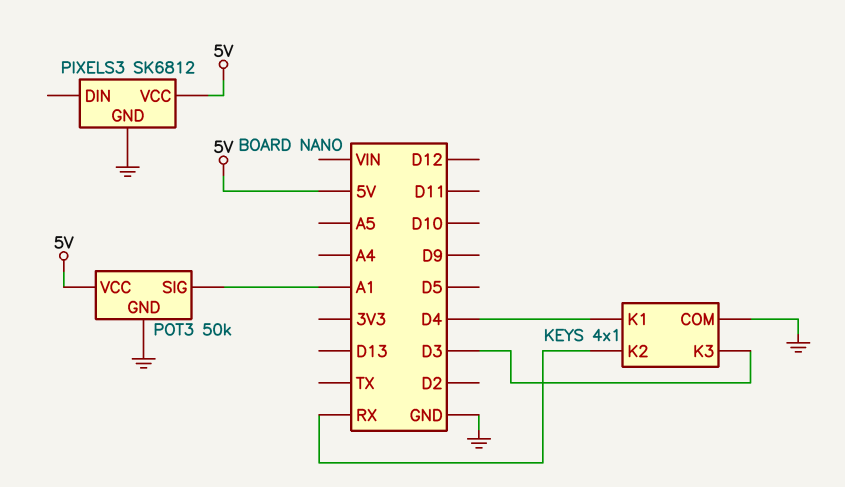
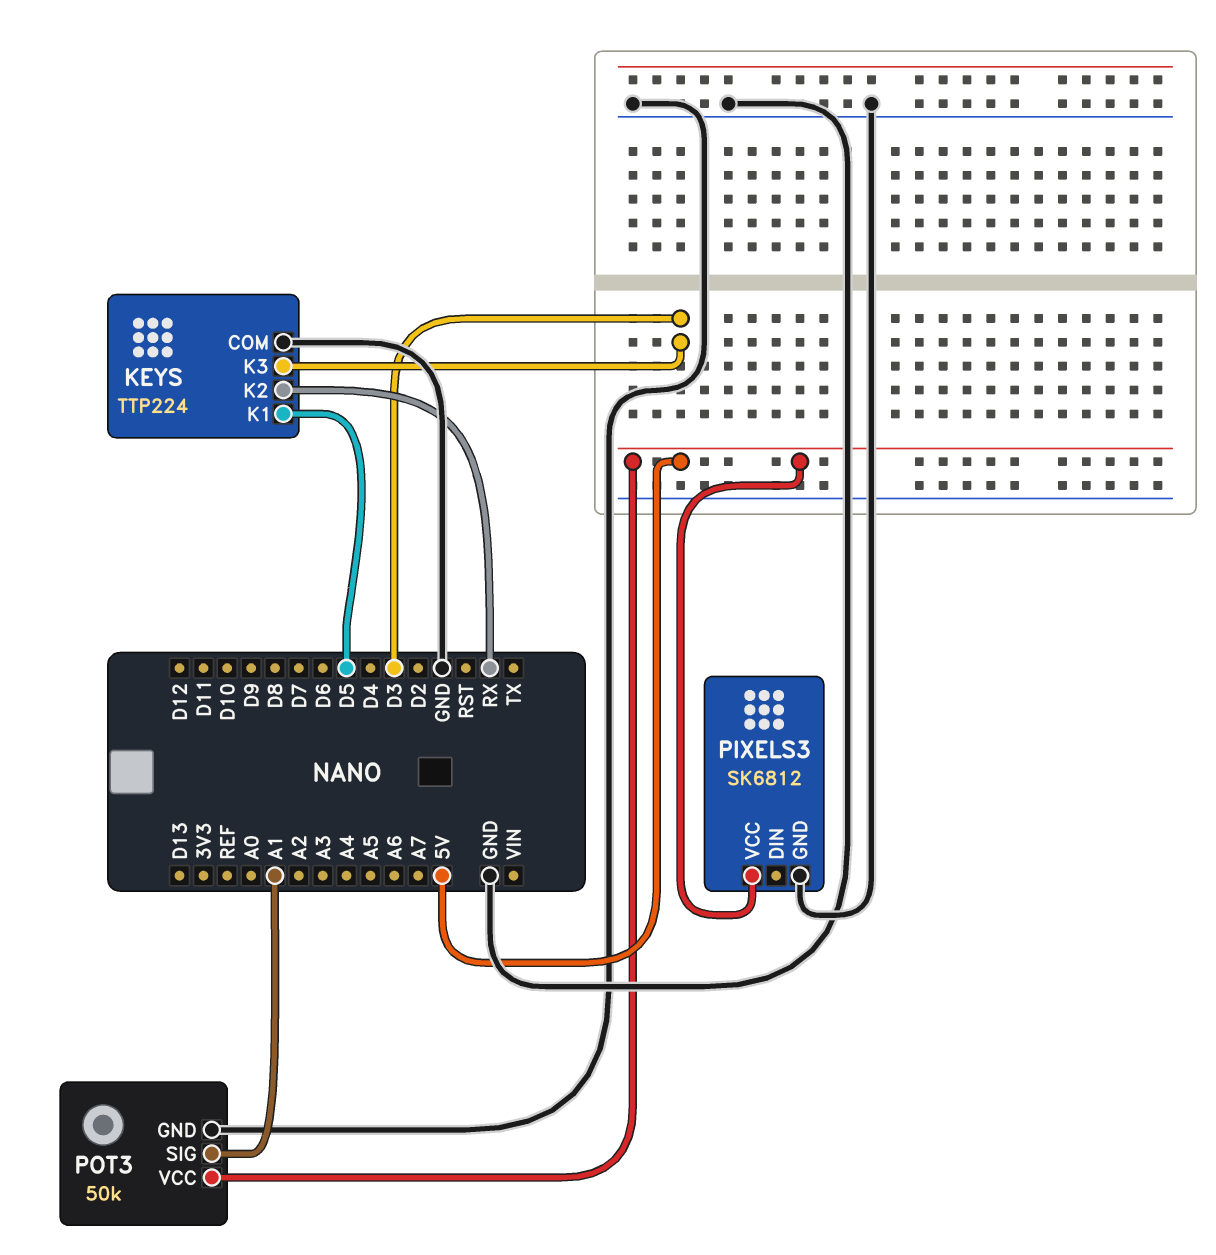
KEYS: 4x1 -> TTP224
KEYS pin K1: D4 -> D5

